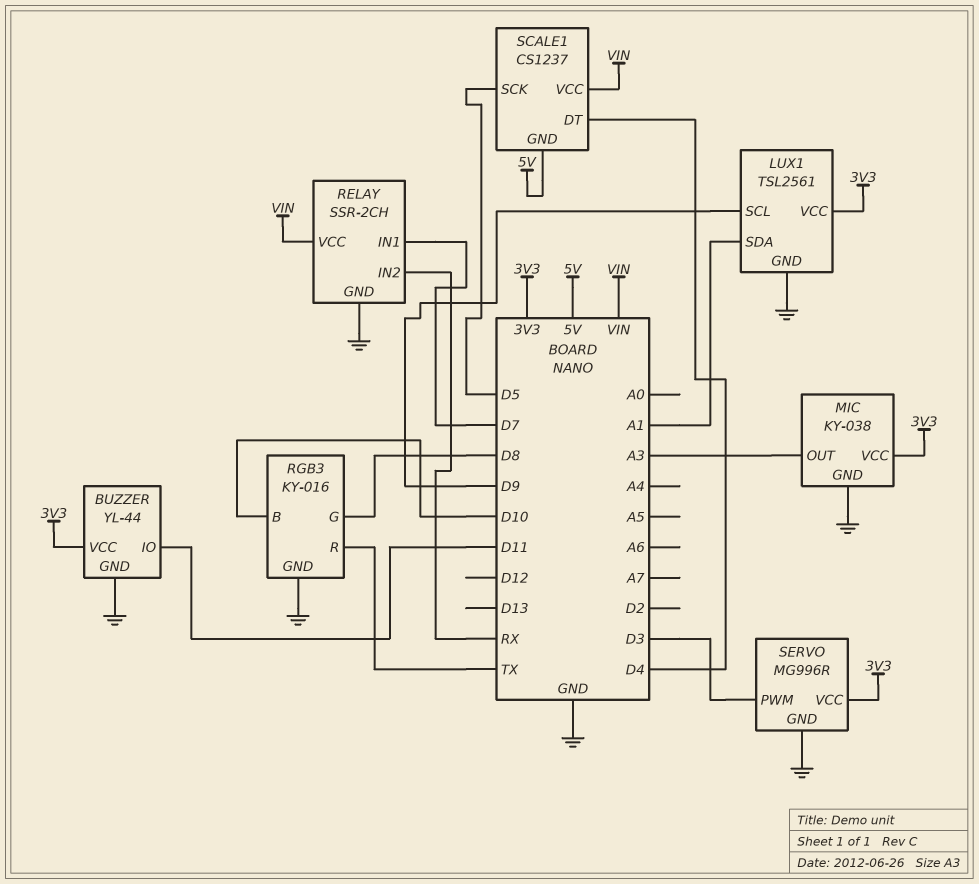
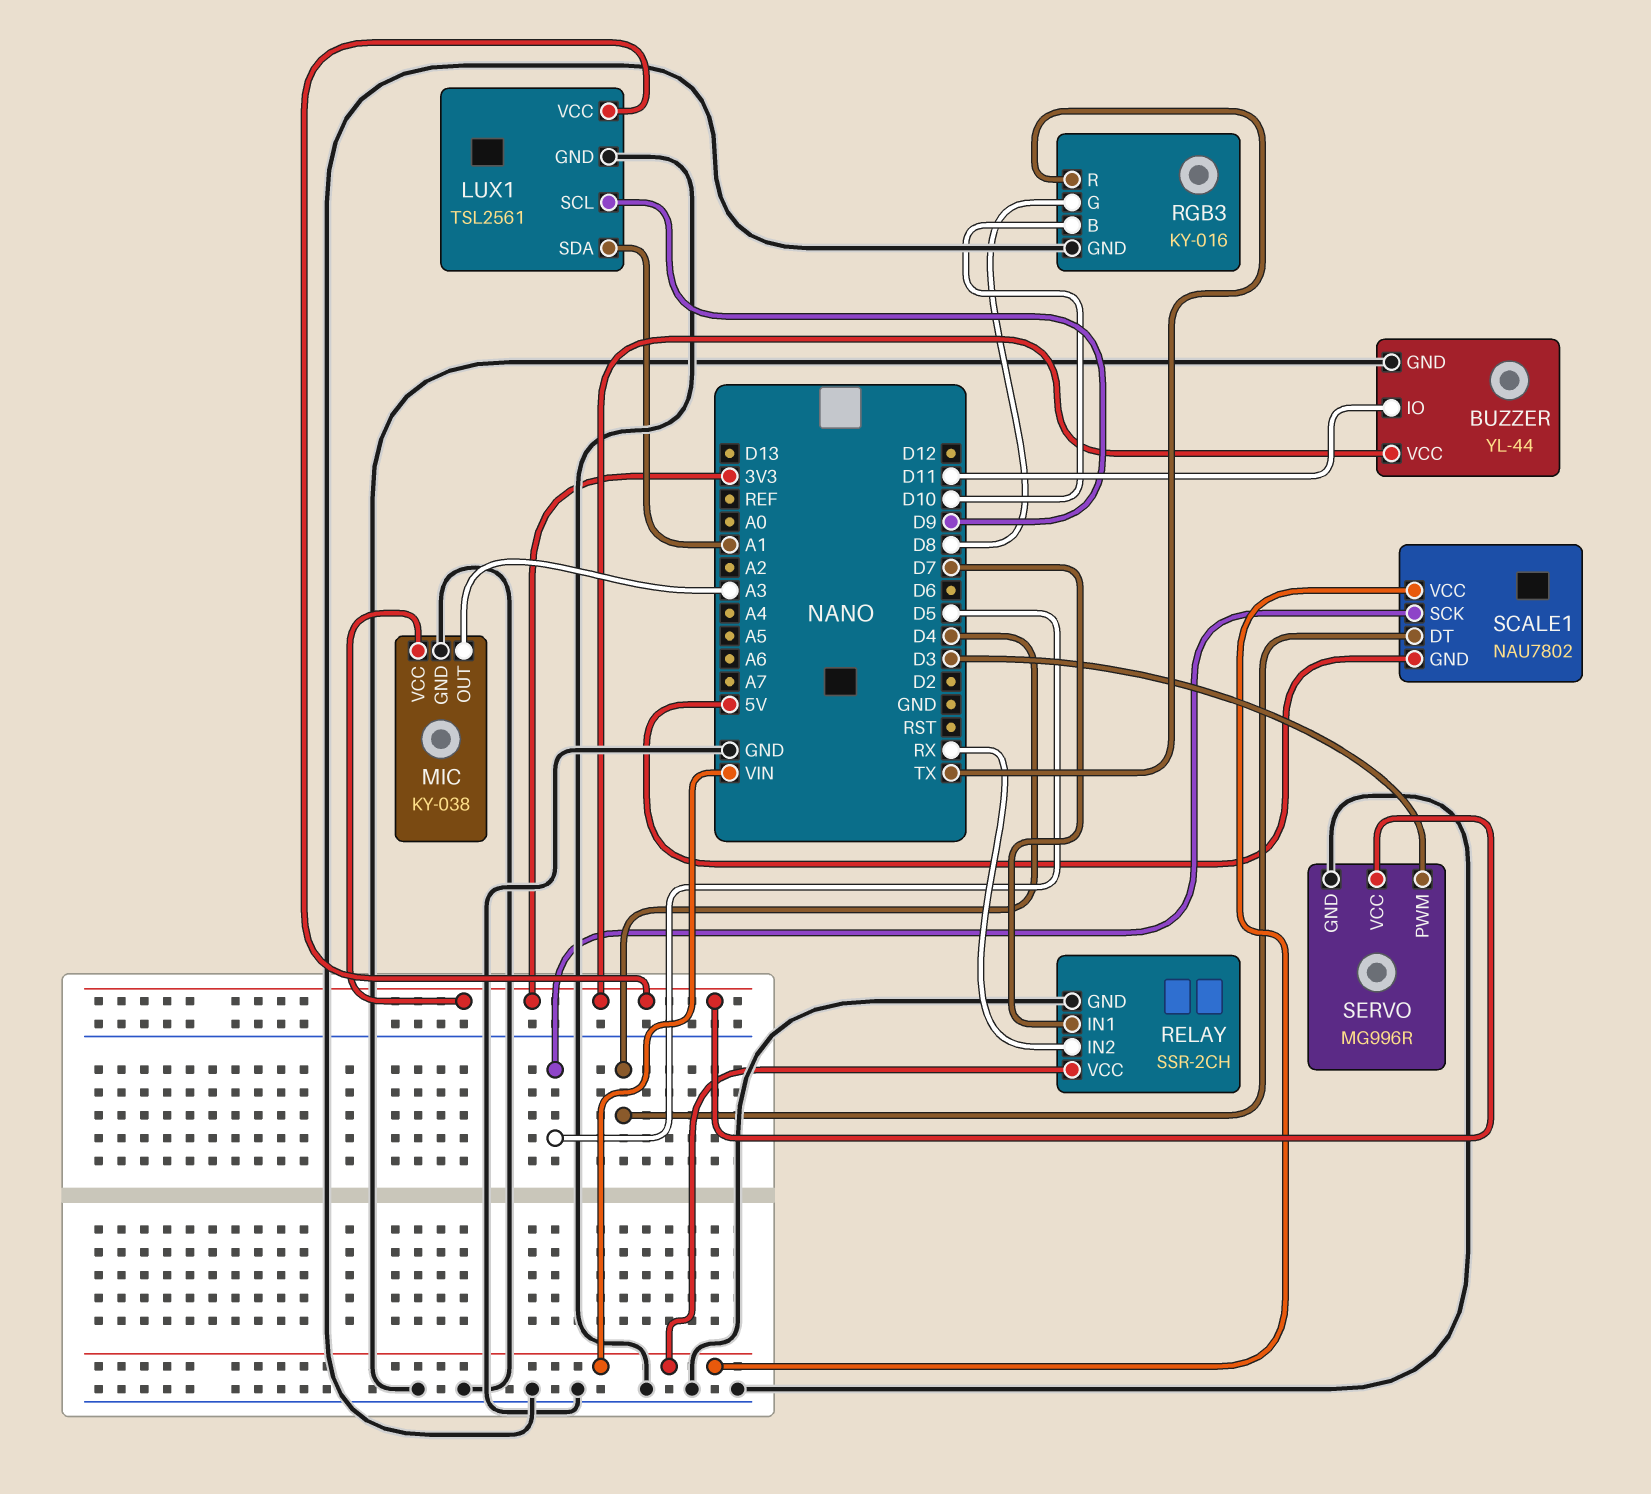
SCALE1: CS1237 -> NAU7802

